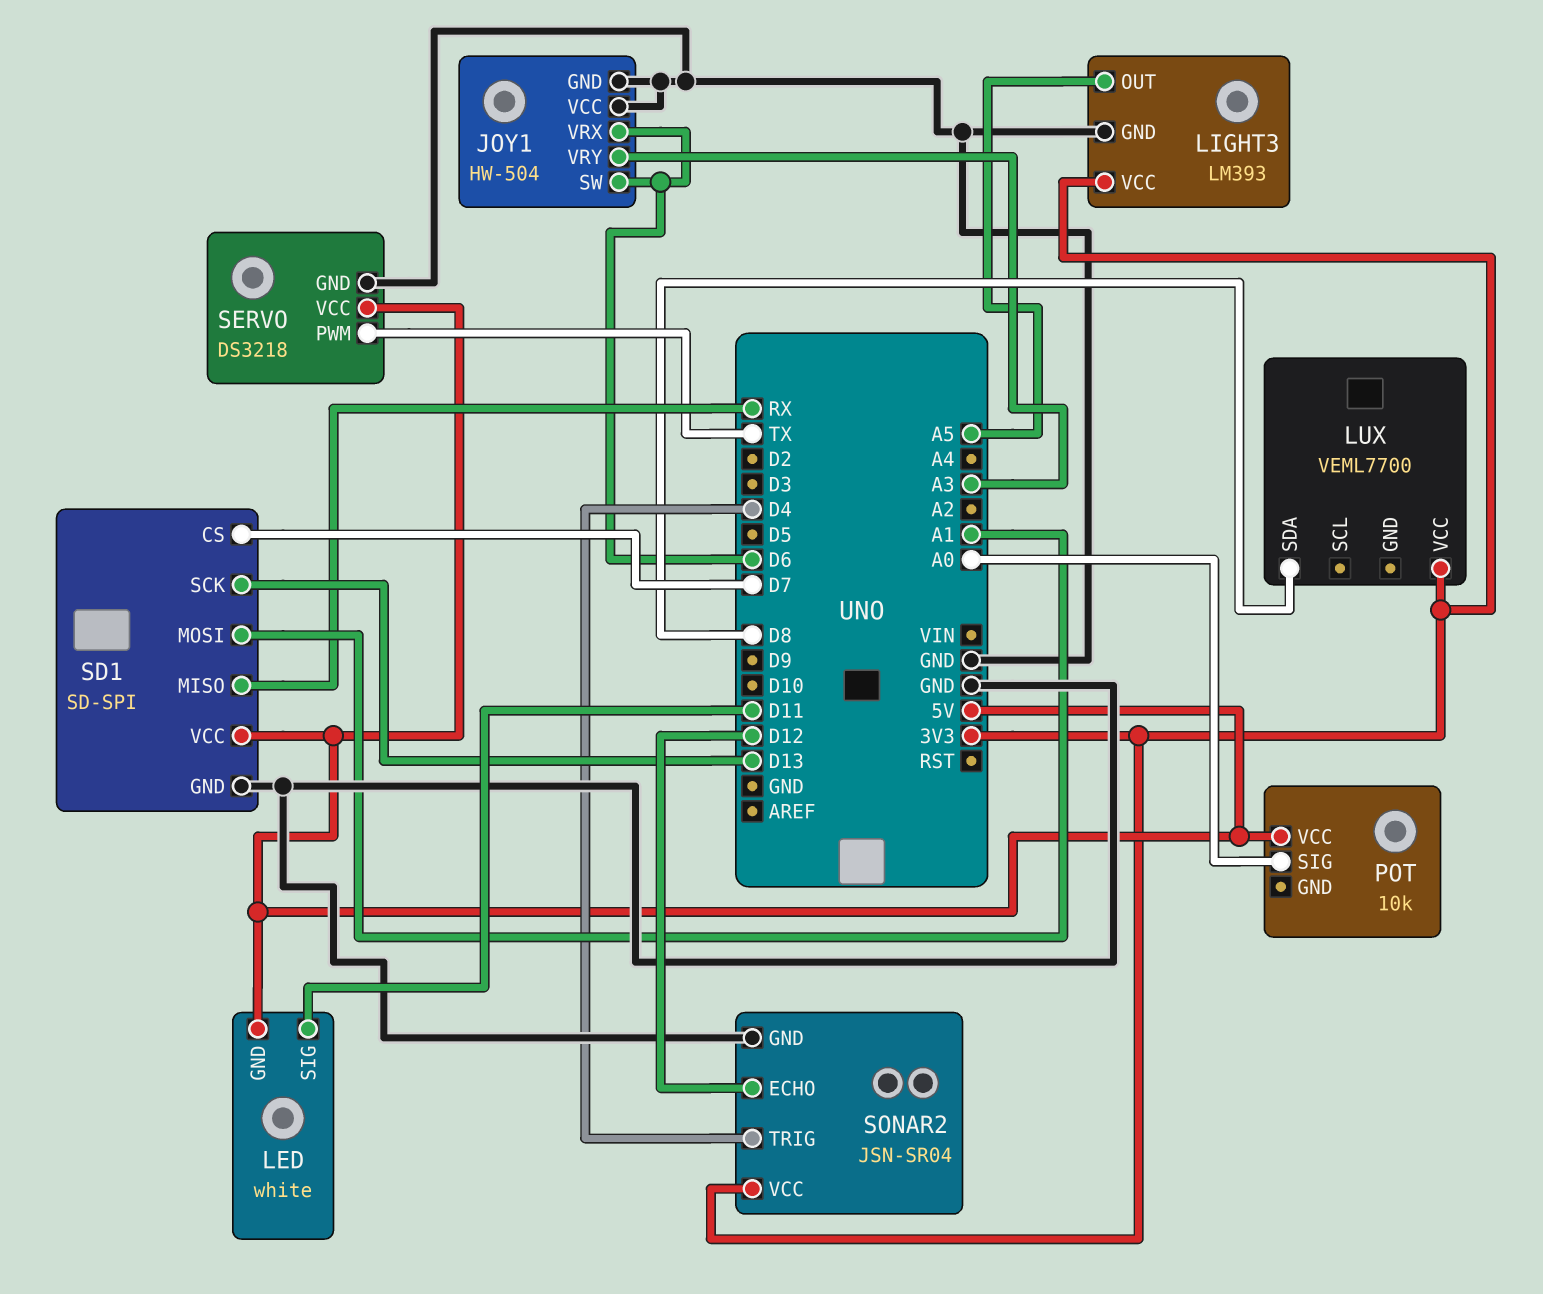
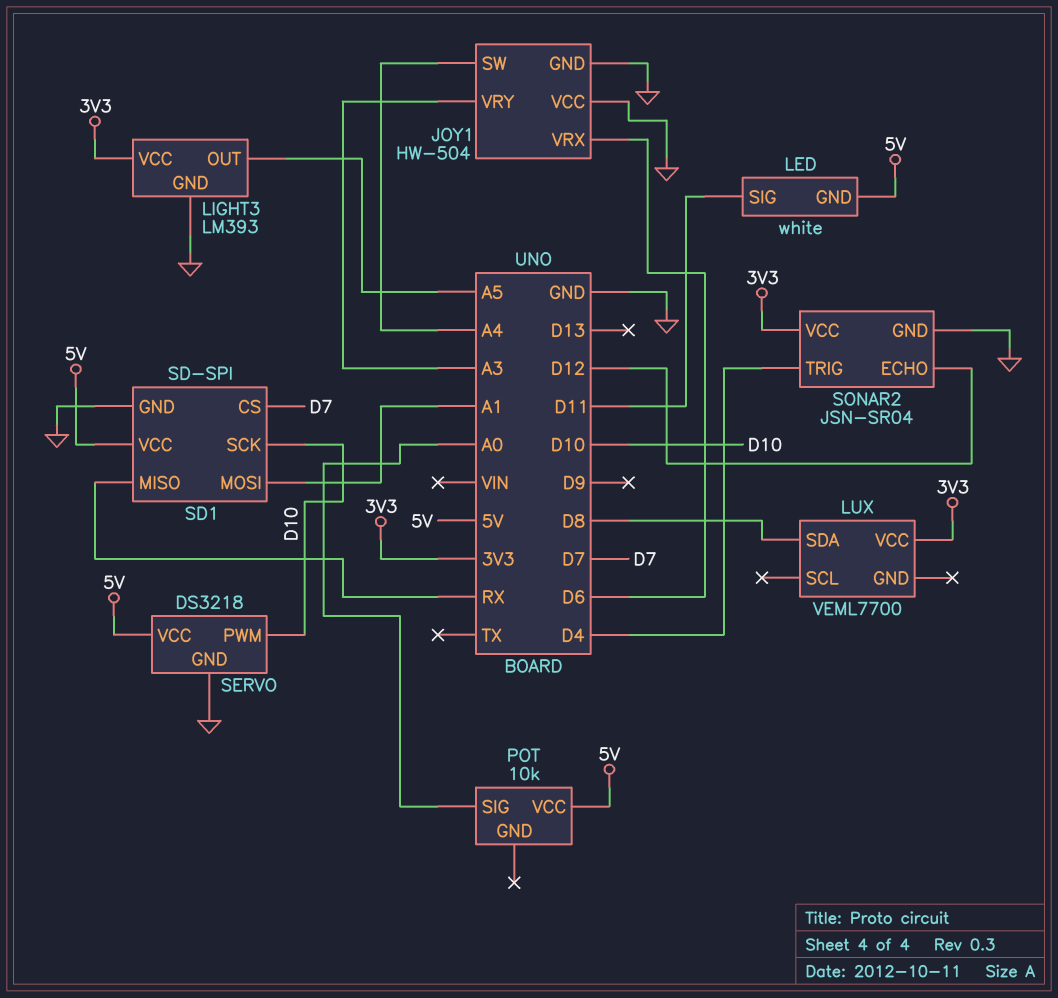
JOY1 pin SW: D6 -> A4
SD1 pin SCK: D13 -> D10
SERVO pin PWM: TX -> D10

